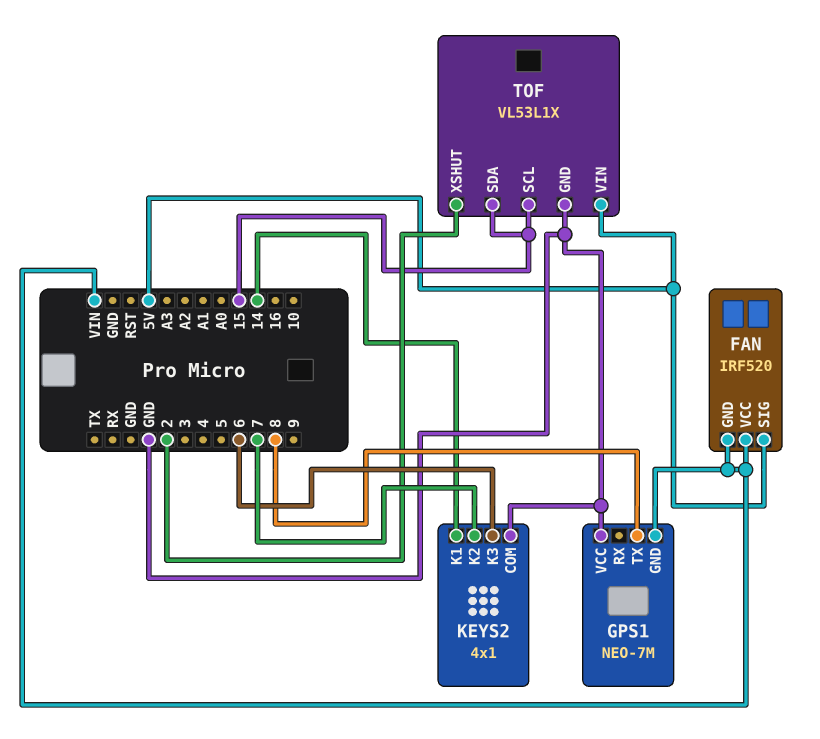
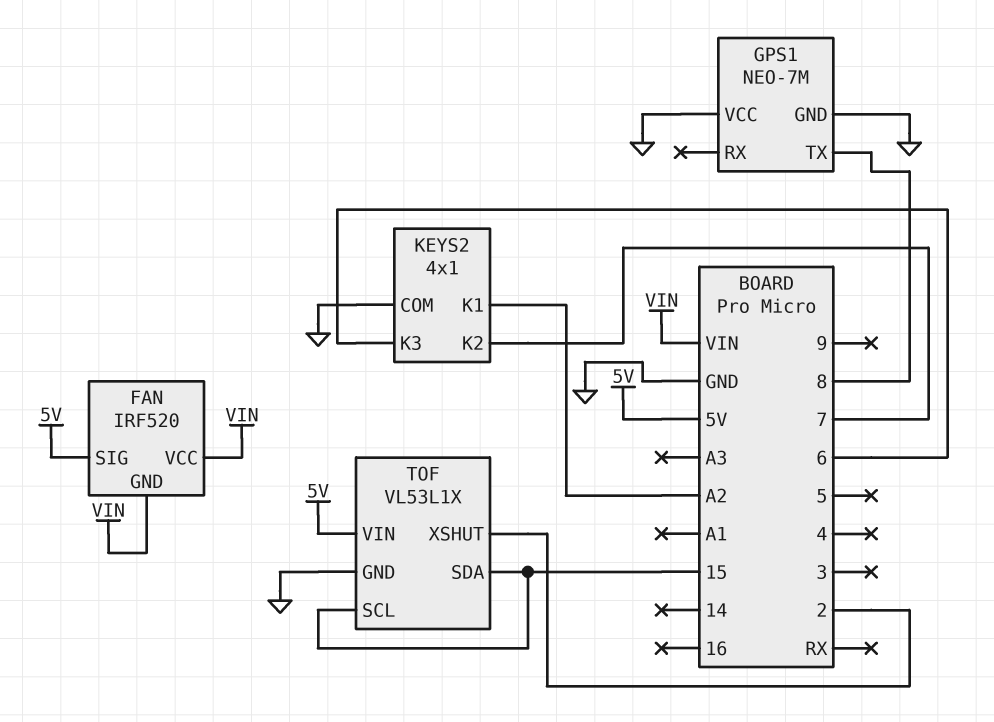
GPS1 pin GND: VIN -> GND
KEYS2 pin K1: 14 -> A2

